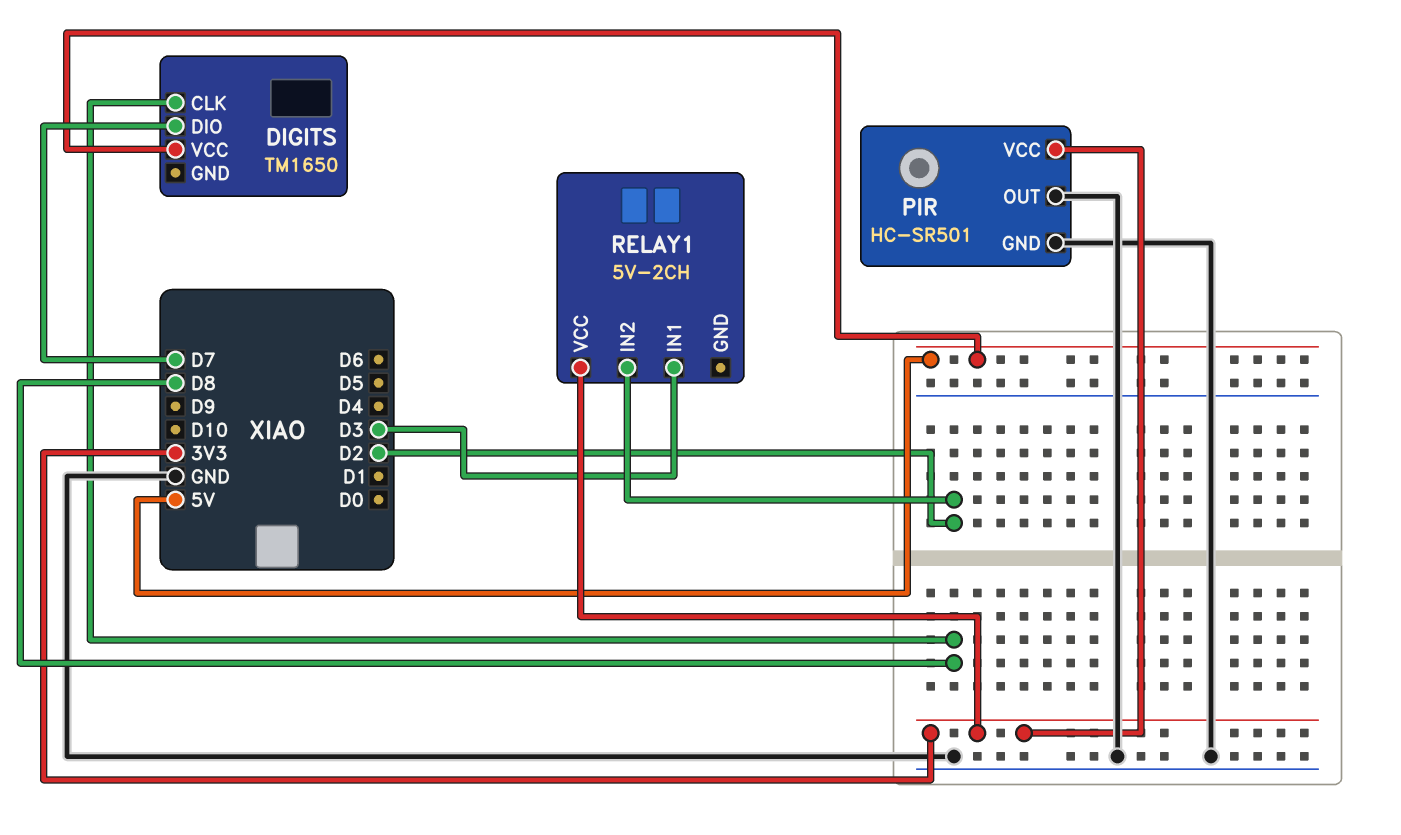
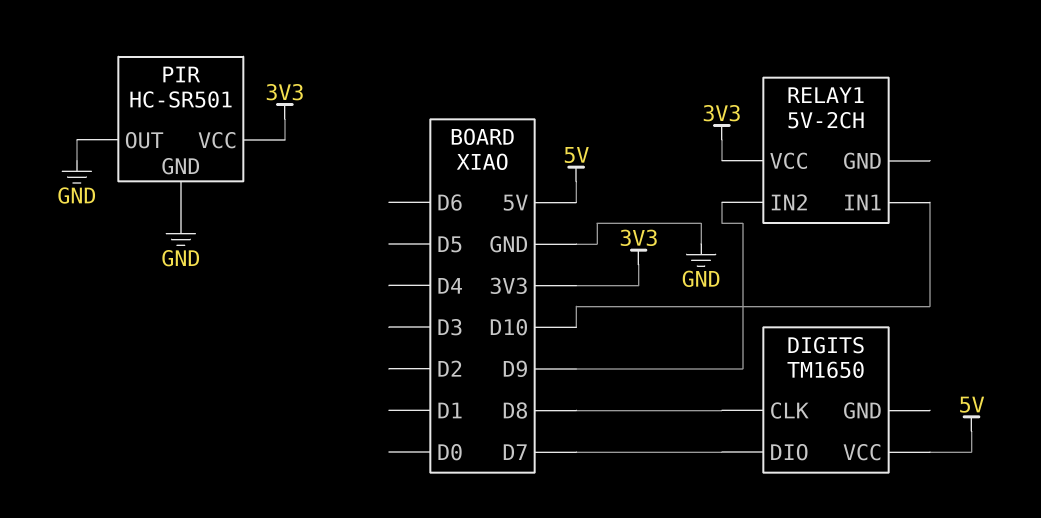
RELAY1 pin IN1: D3 -> D10
RELAY1 pin IN2: D2 -> D9

